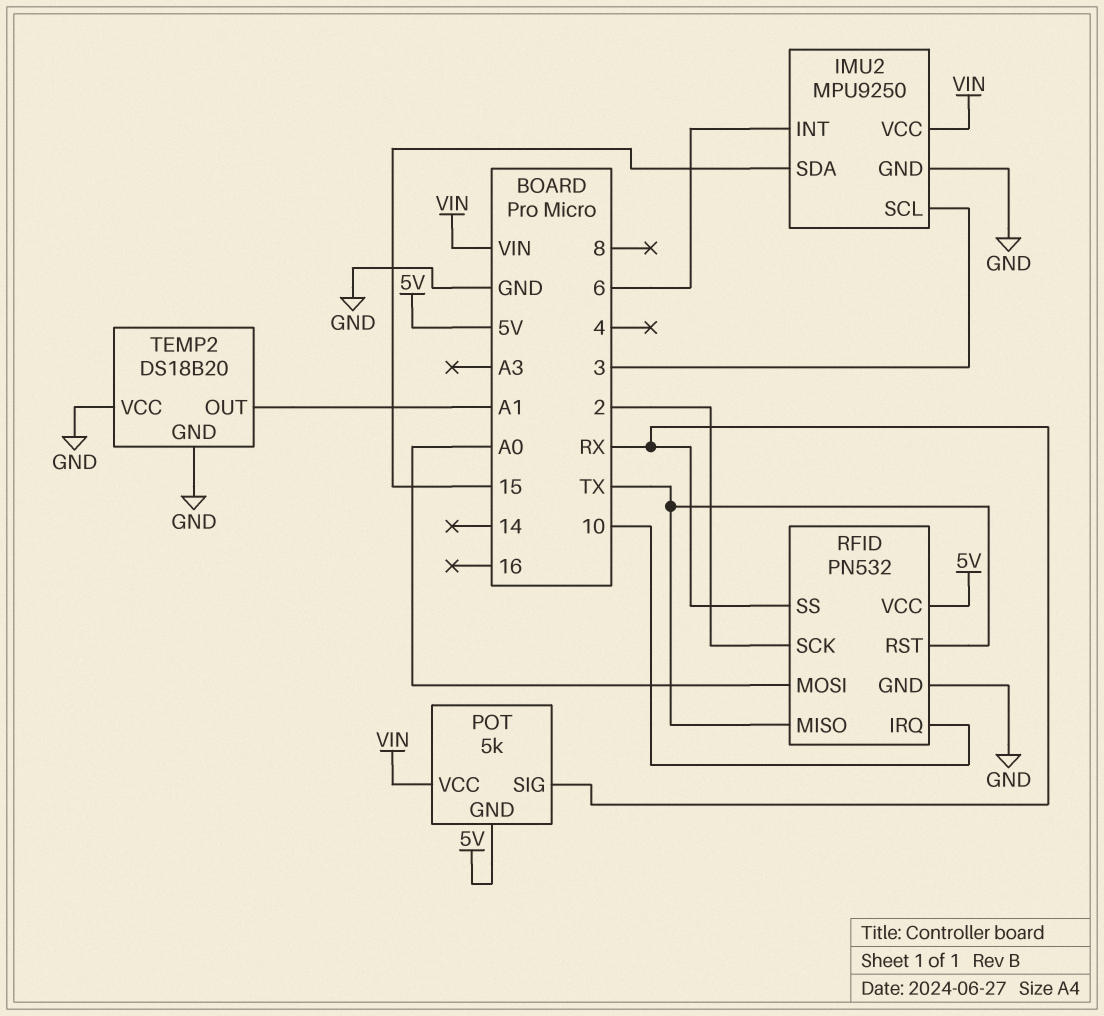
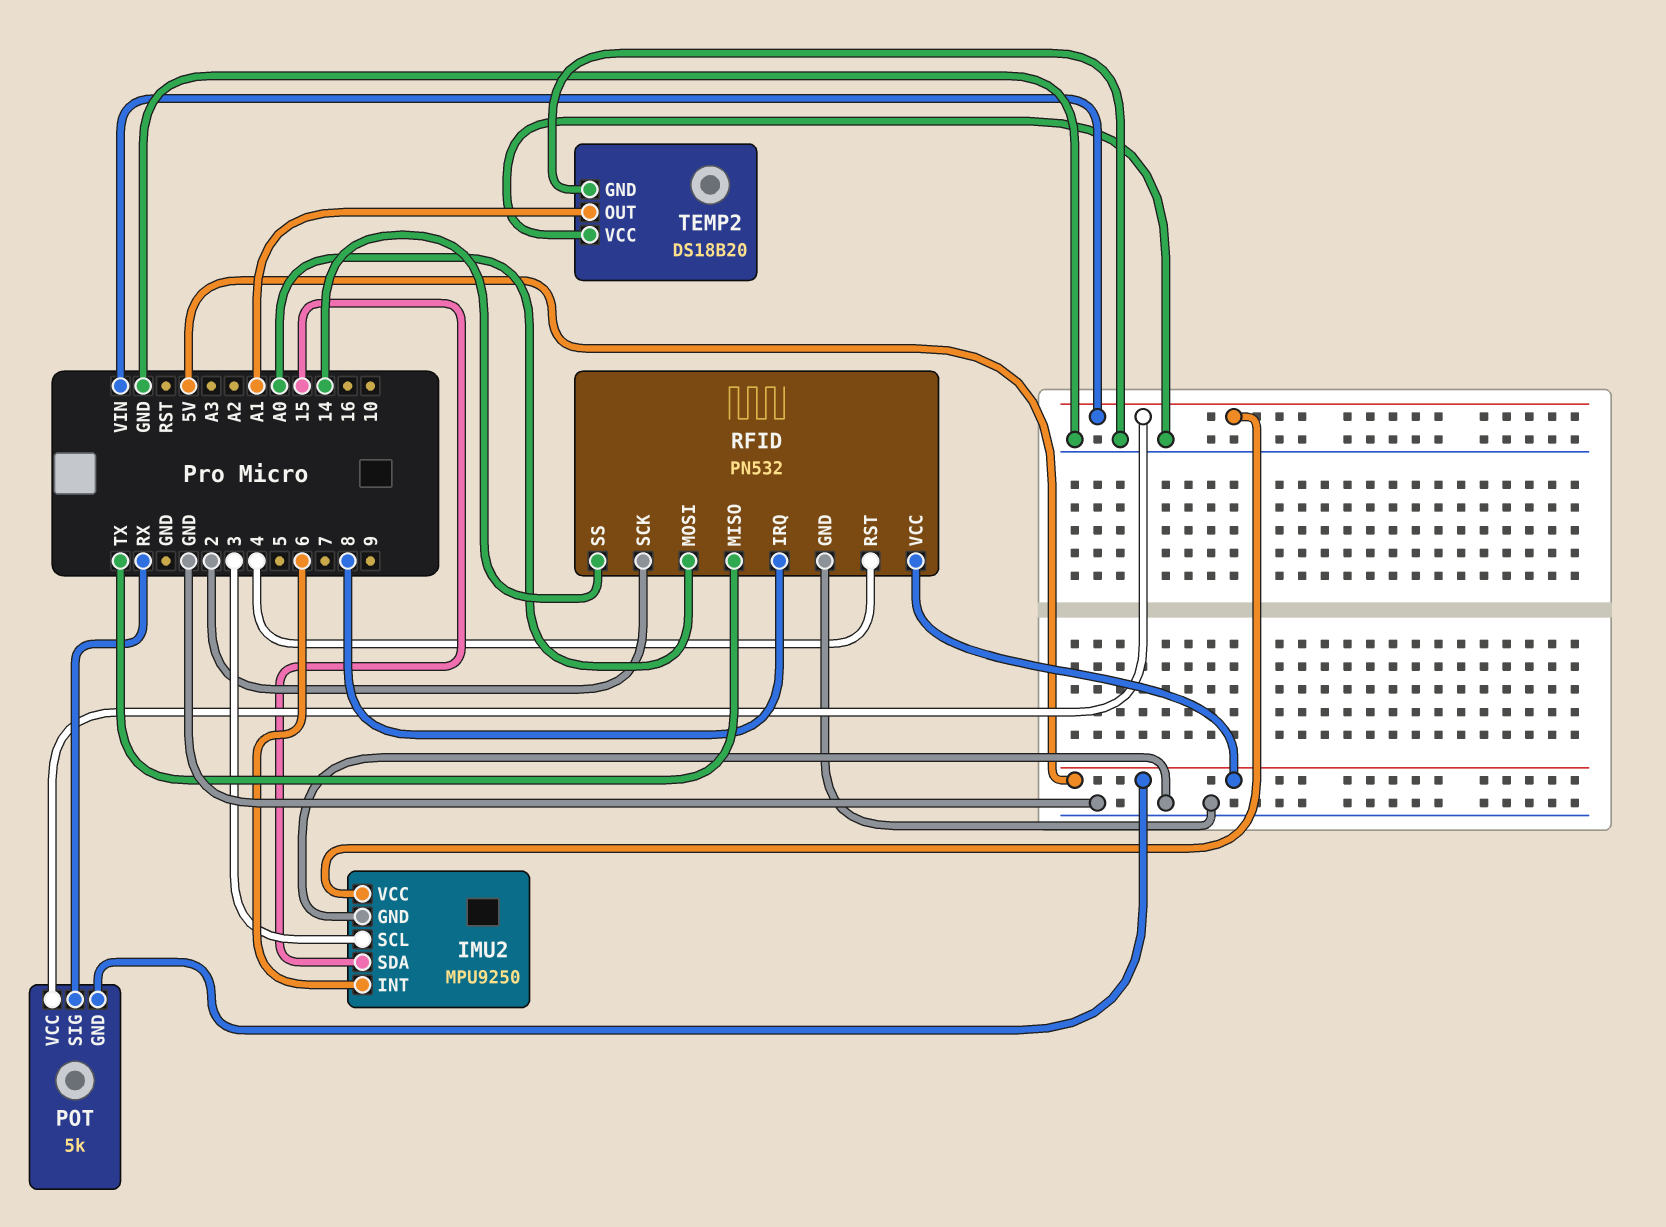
RFID pin IRQ: 10 -> 8
RFID pin RST: TX -> 4
RFID pin SS: RX -> 14

